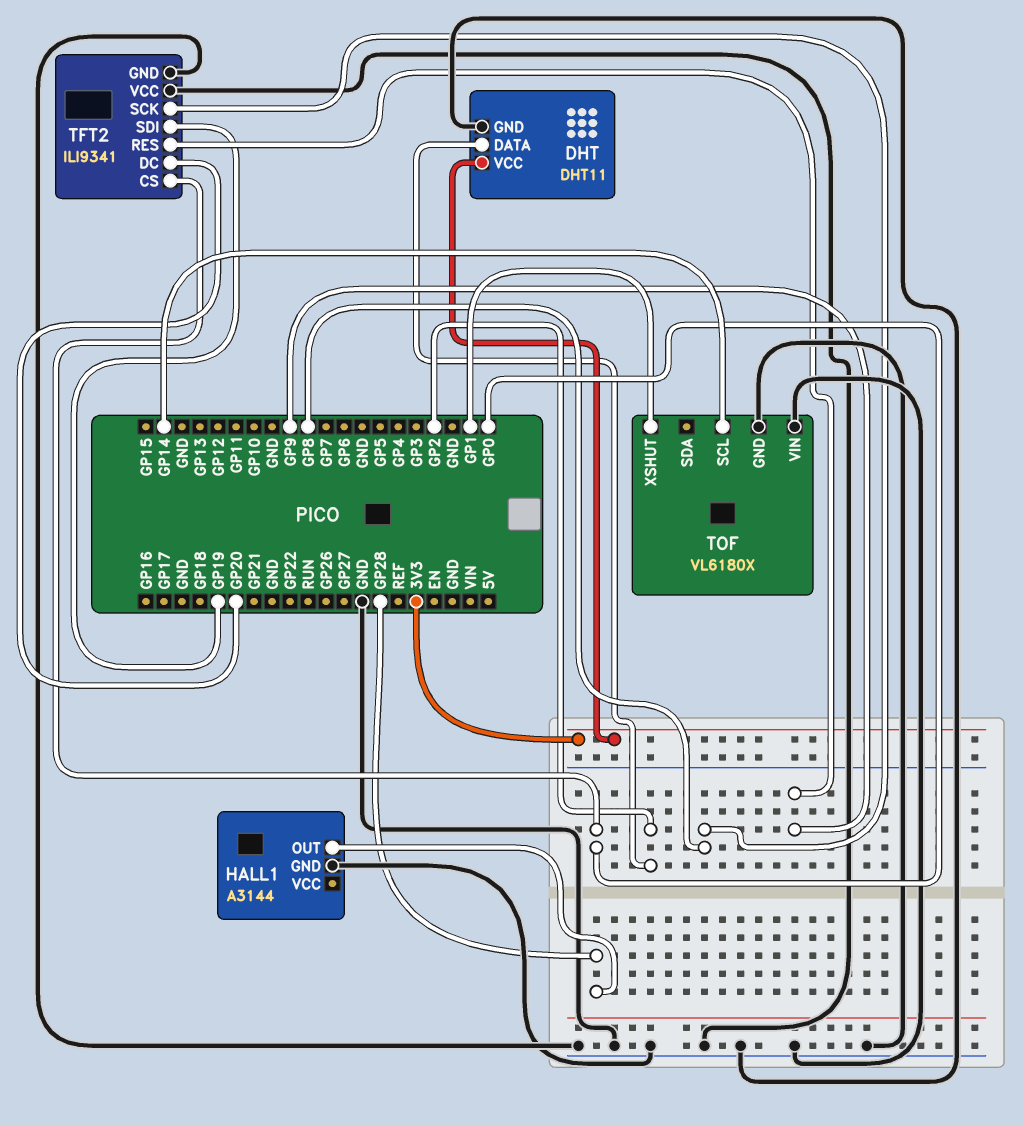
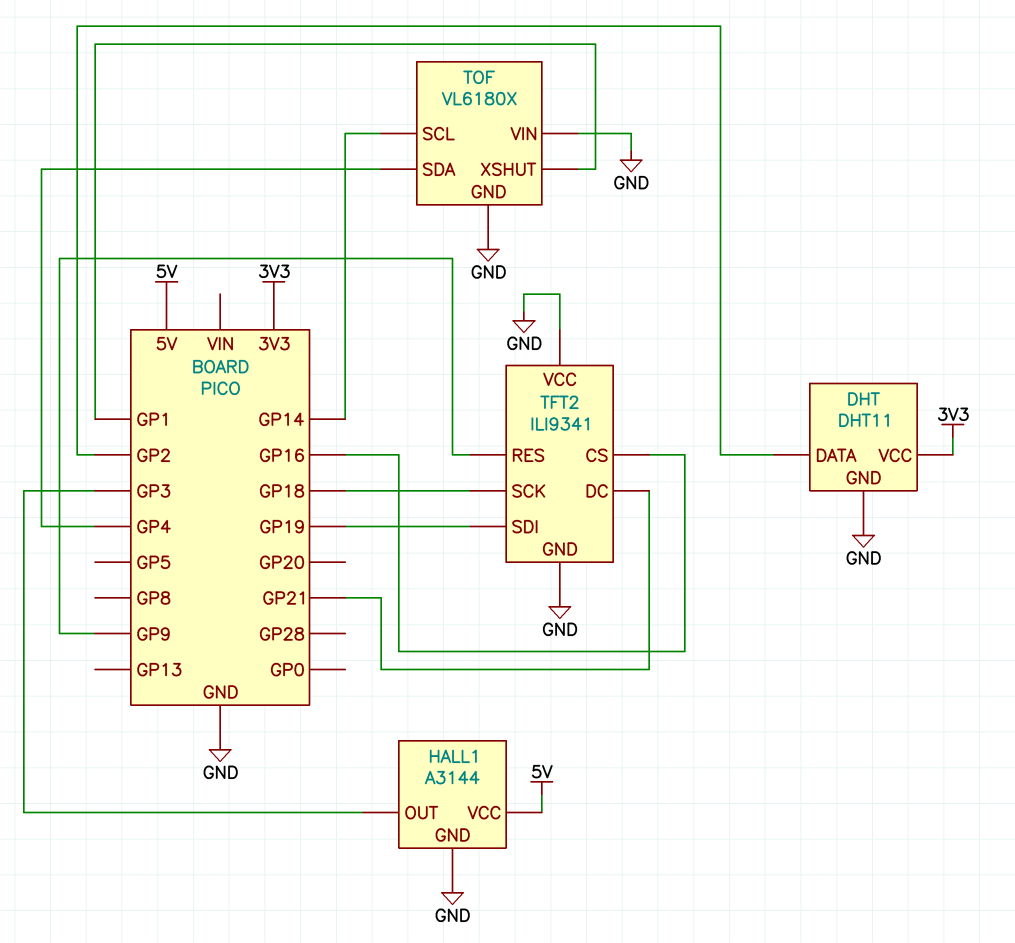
HALL1 pin OUT: GP28 -> GP3
HALL1 pin VCC: none -> 5V
TFT2 pin CS: GP0 -> GP16
TFT2 pin DC: GP20 -> GP21
TFT2 pin SCK: GP8 -> GP18
TOF pin SDA: none -> GP4

